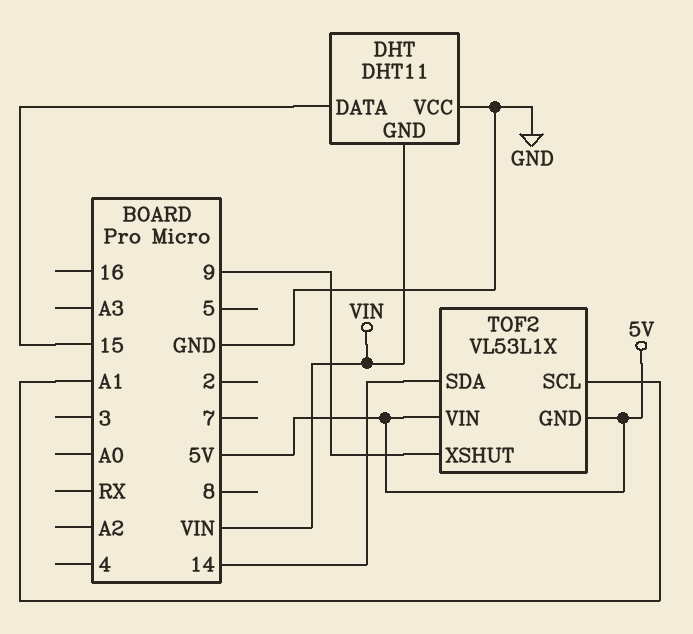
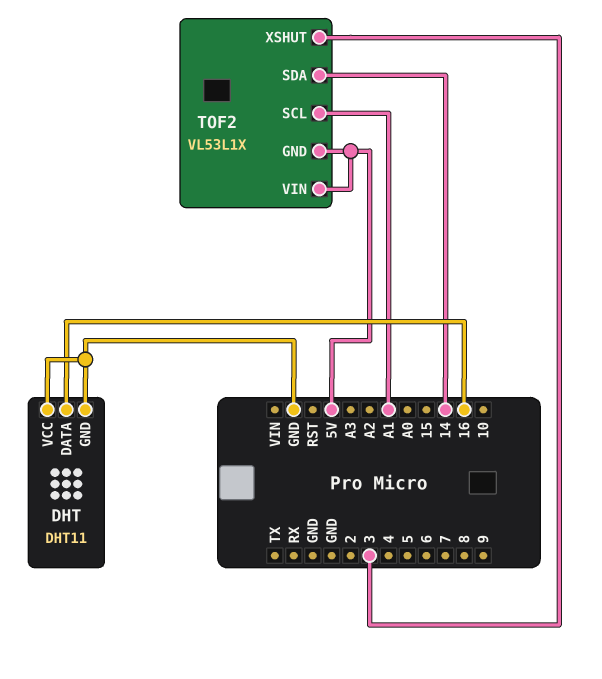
DHT pin DATA: 15 -> 16
DHT pin GND: VIN -> GND
TOF2 pin XSHUT: 9 -> 3

